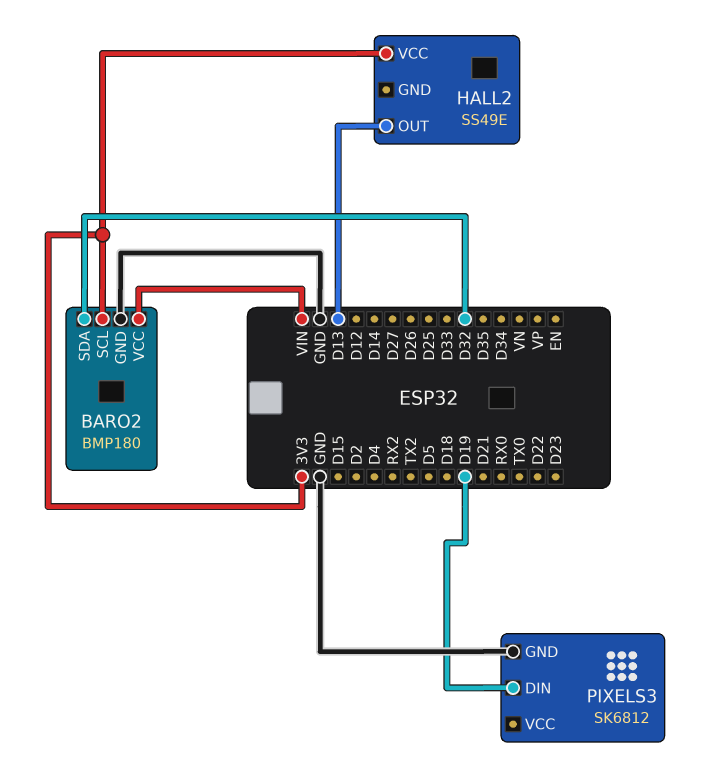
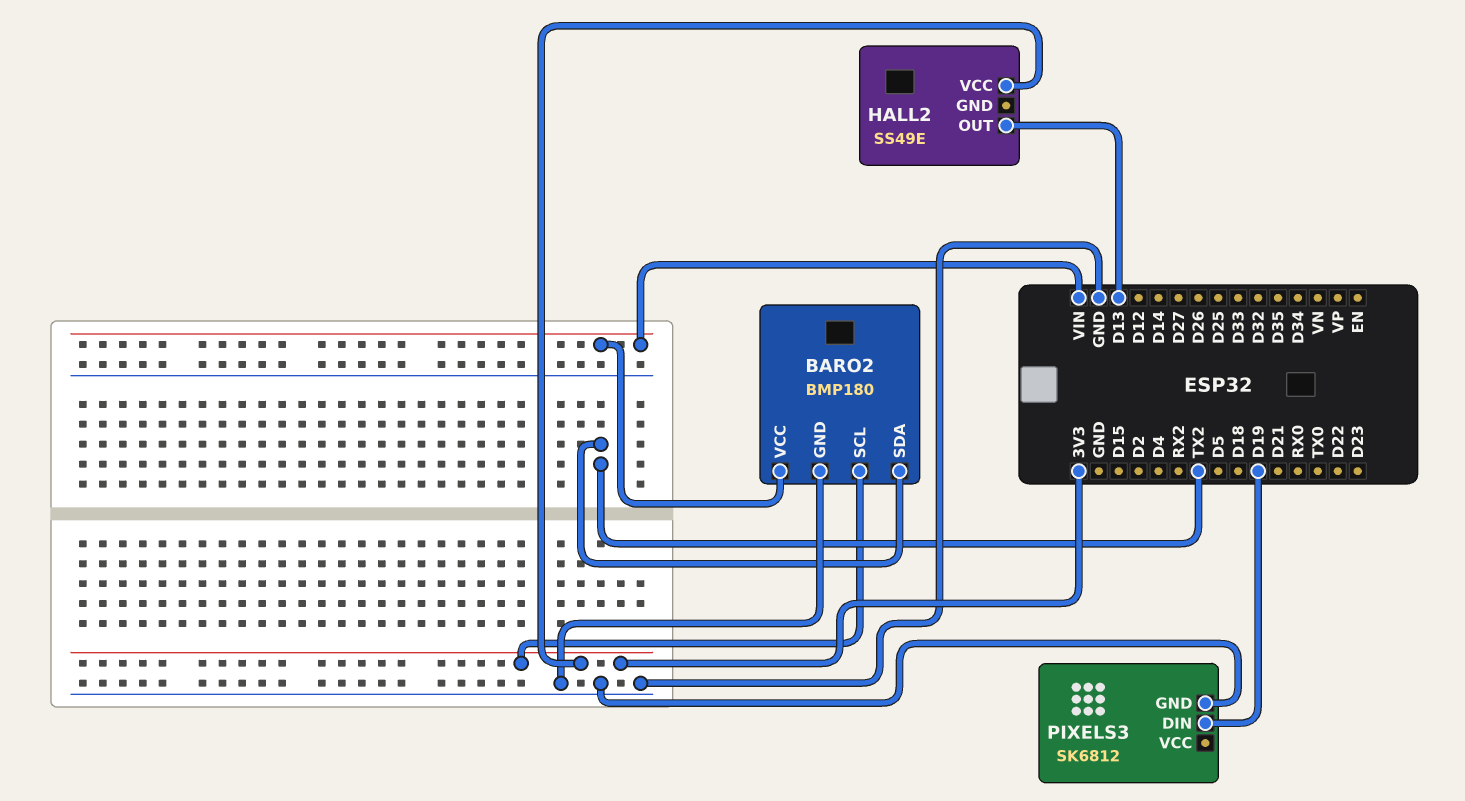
BARO2 pin SDA: D32 -> TX2

